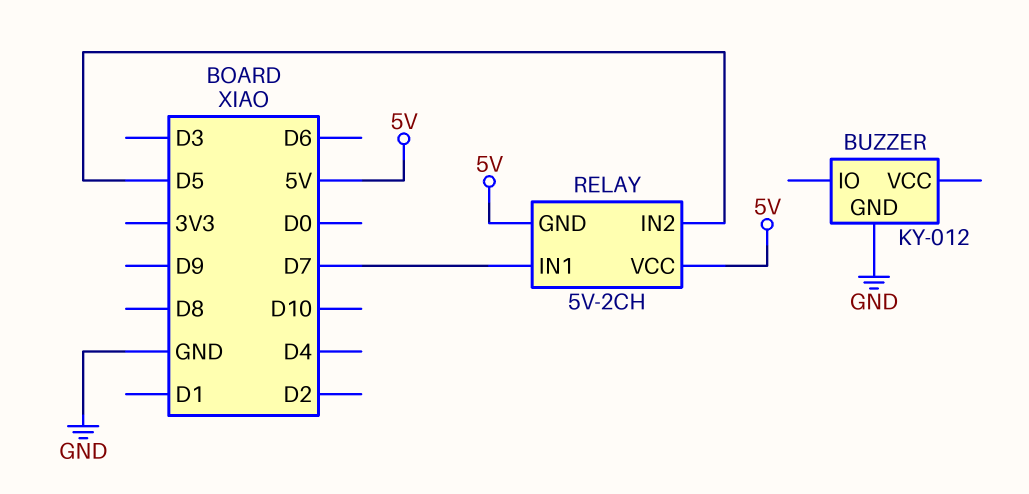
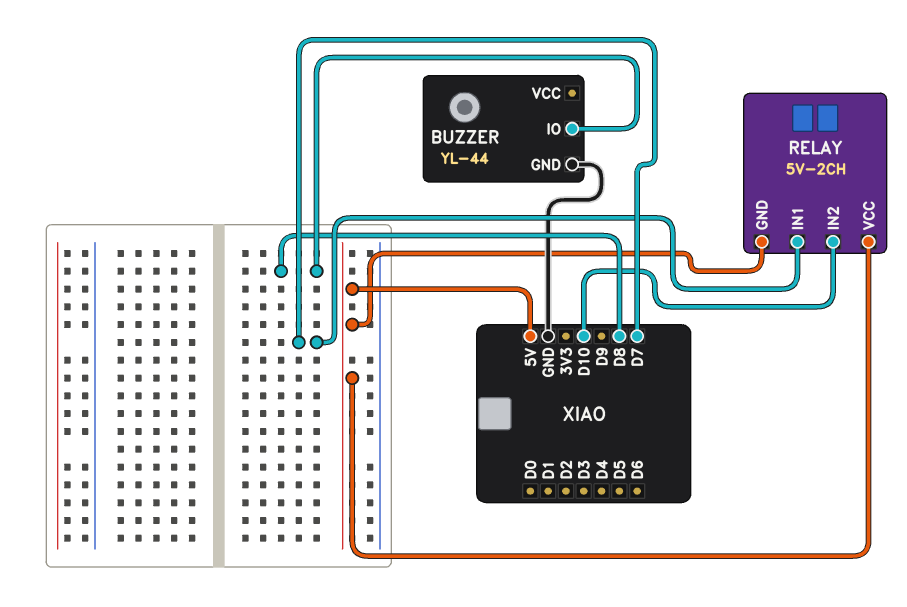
BUZZER: KY-012 -> YL-44
BUZZER pin IO: none -> D8
RELAY pin IN2: D5 -> D10

